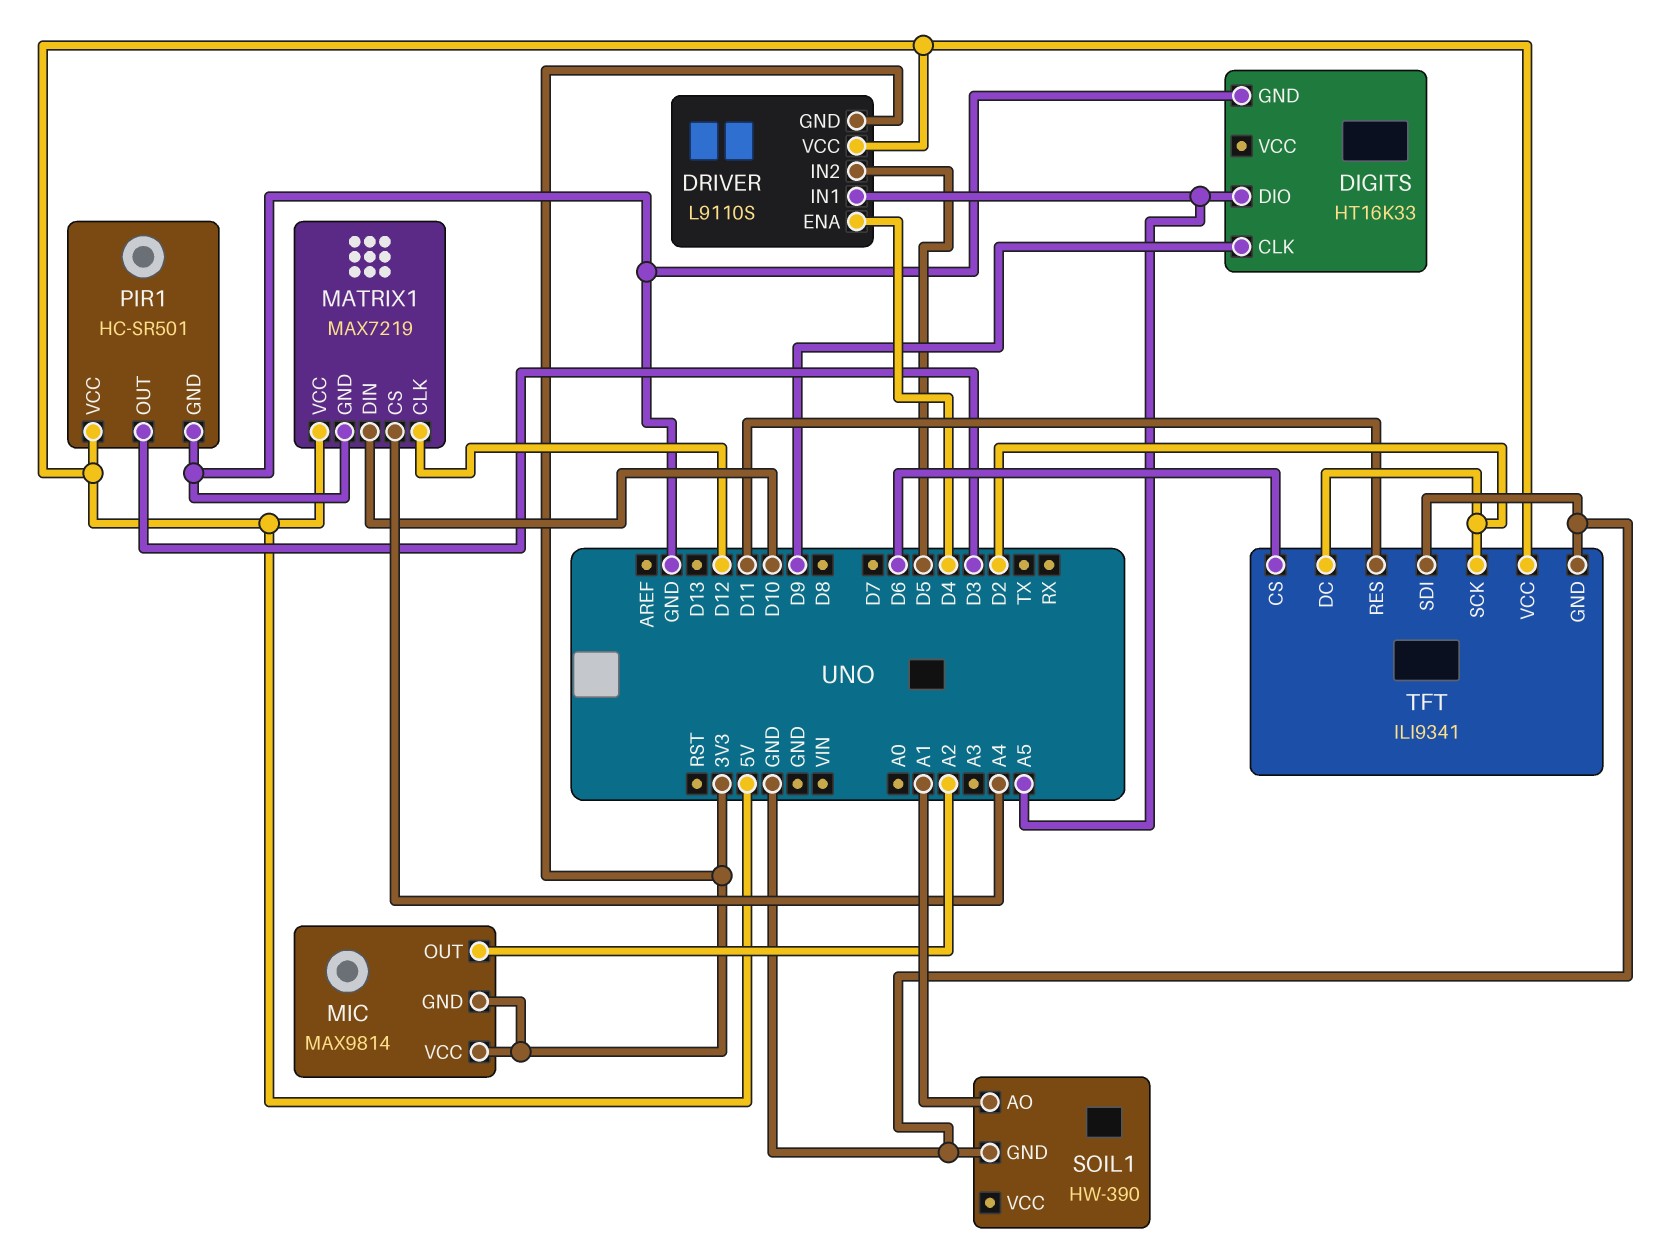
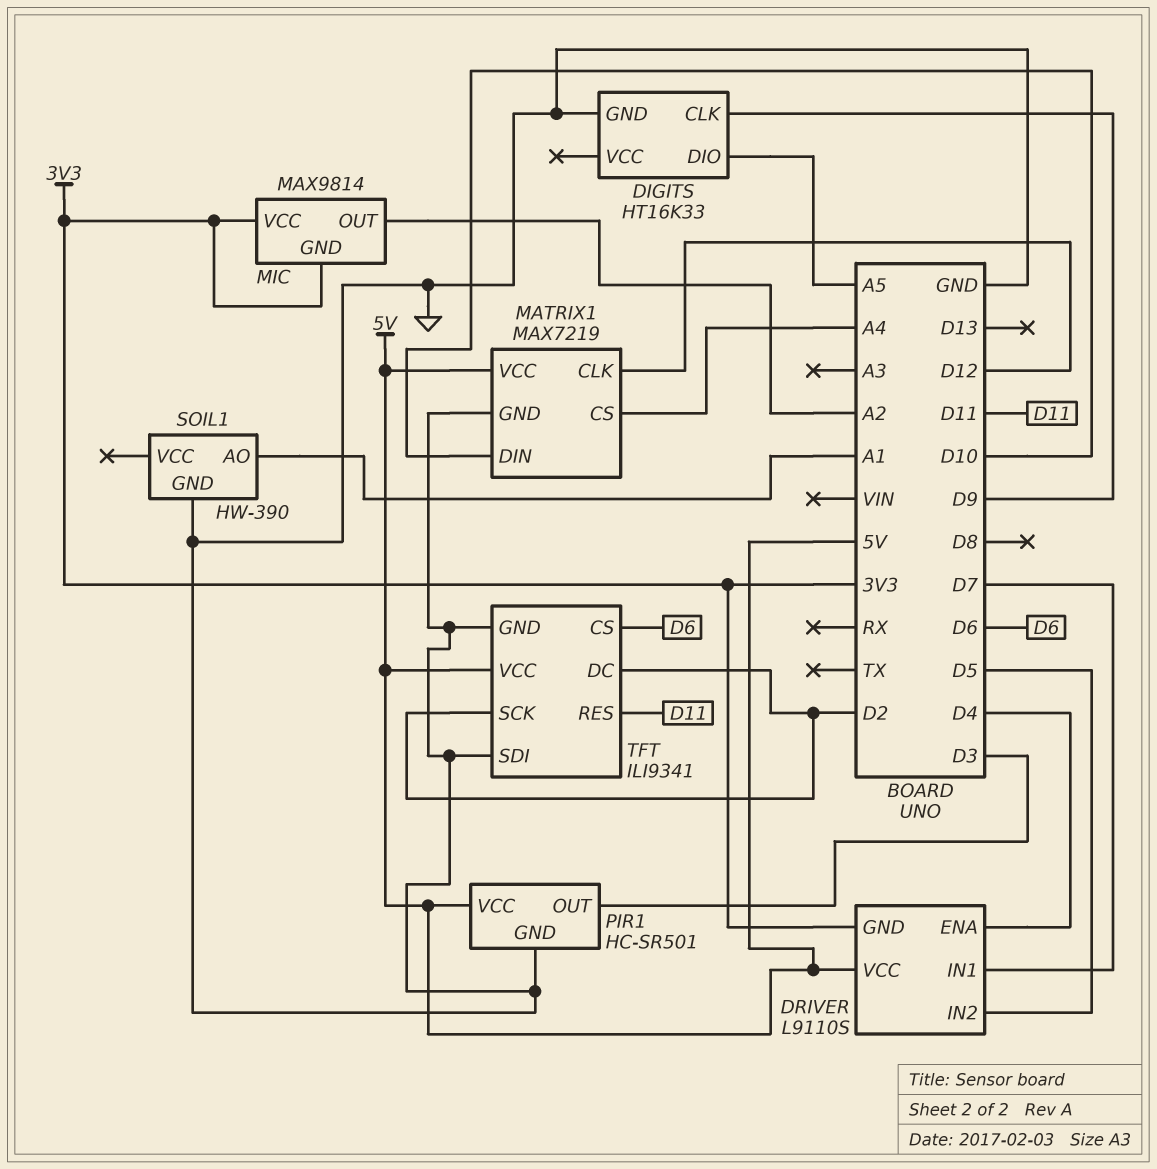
DRIVER pin IN1: A5 -> D7

